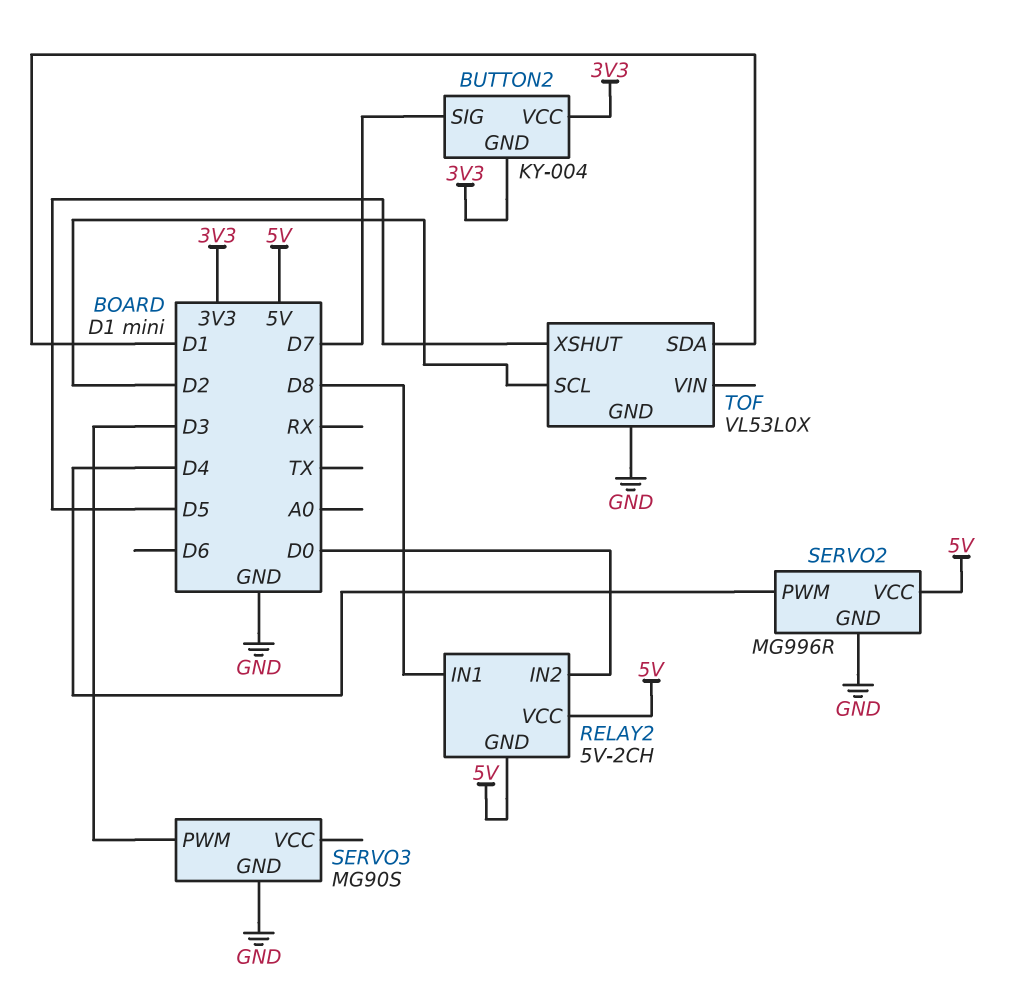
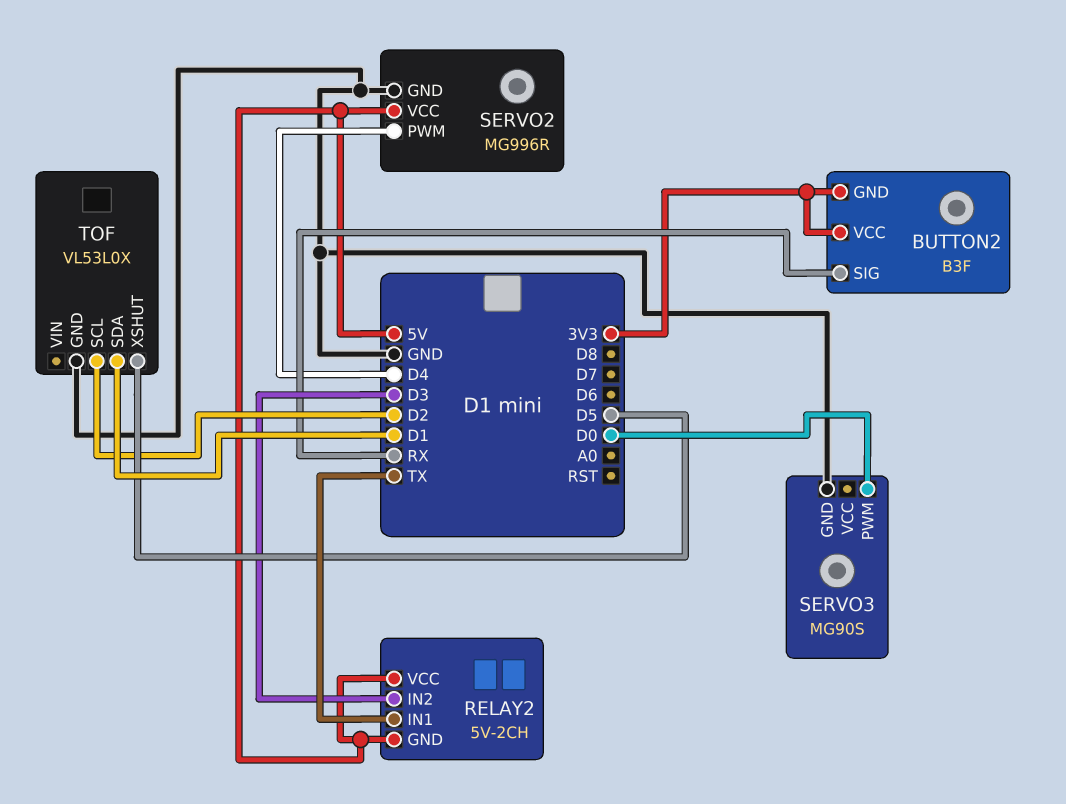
BUTTON2: KY-004 -> B3F
BUTTON2 pin SIG: D7 -> RX
RELAY2 pin IN1: D8 -> TX
RELAY2 pin IN2: D0 -> D3
SERVO3 pin PWM: D3 -> D0

